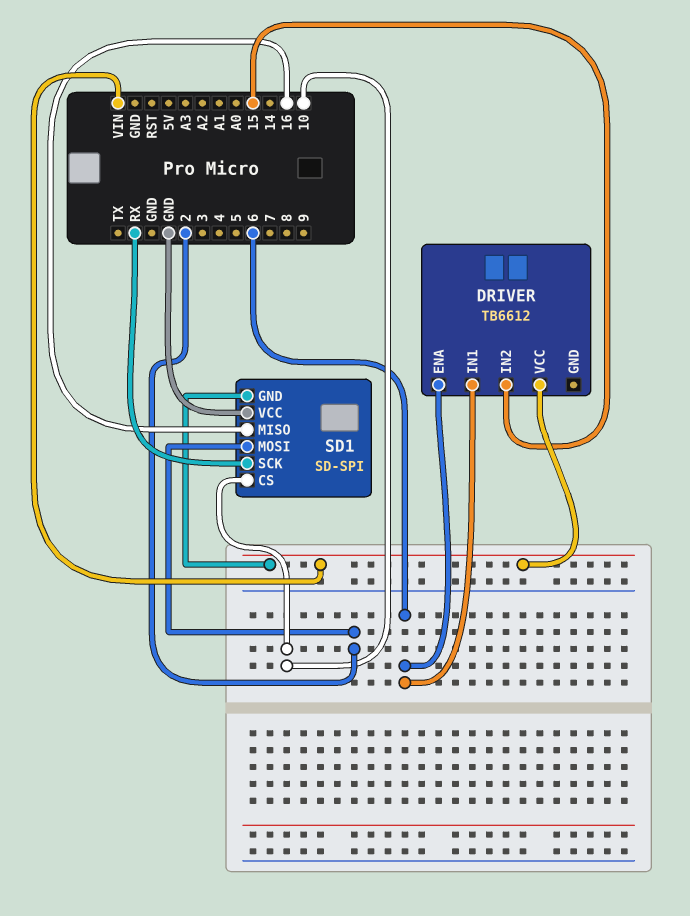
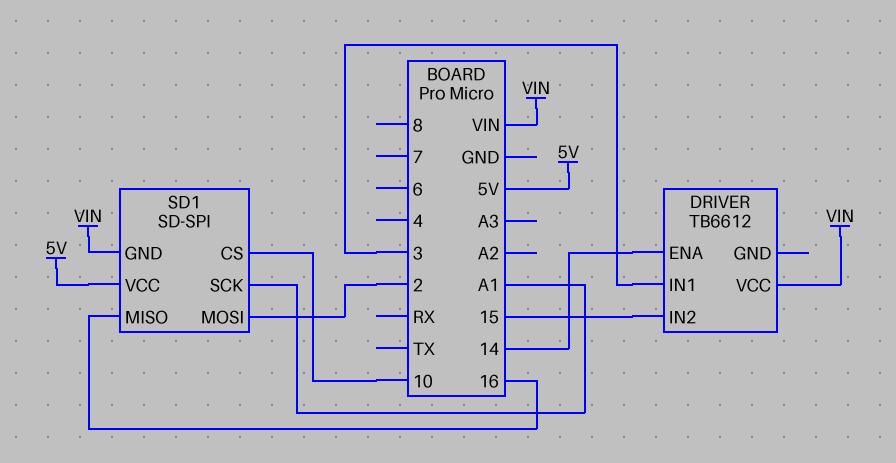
DRIVER pin ENA: 6 -> 14
DRIVER pin IN1: 6 -> 3
SD1 pin SCK: RX -> A1
SD1 pin VCC: GND -> 5V

